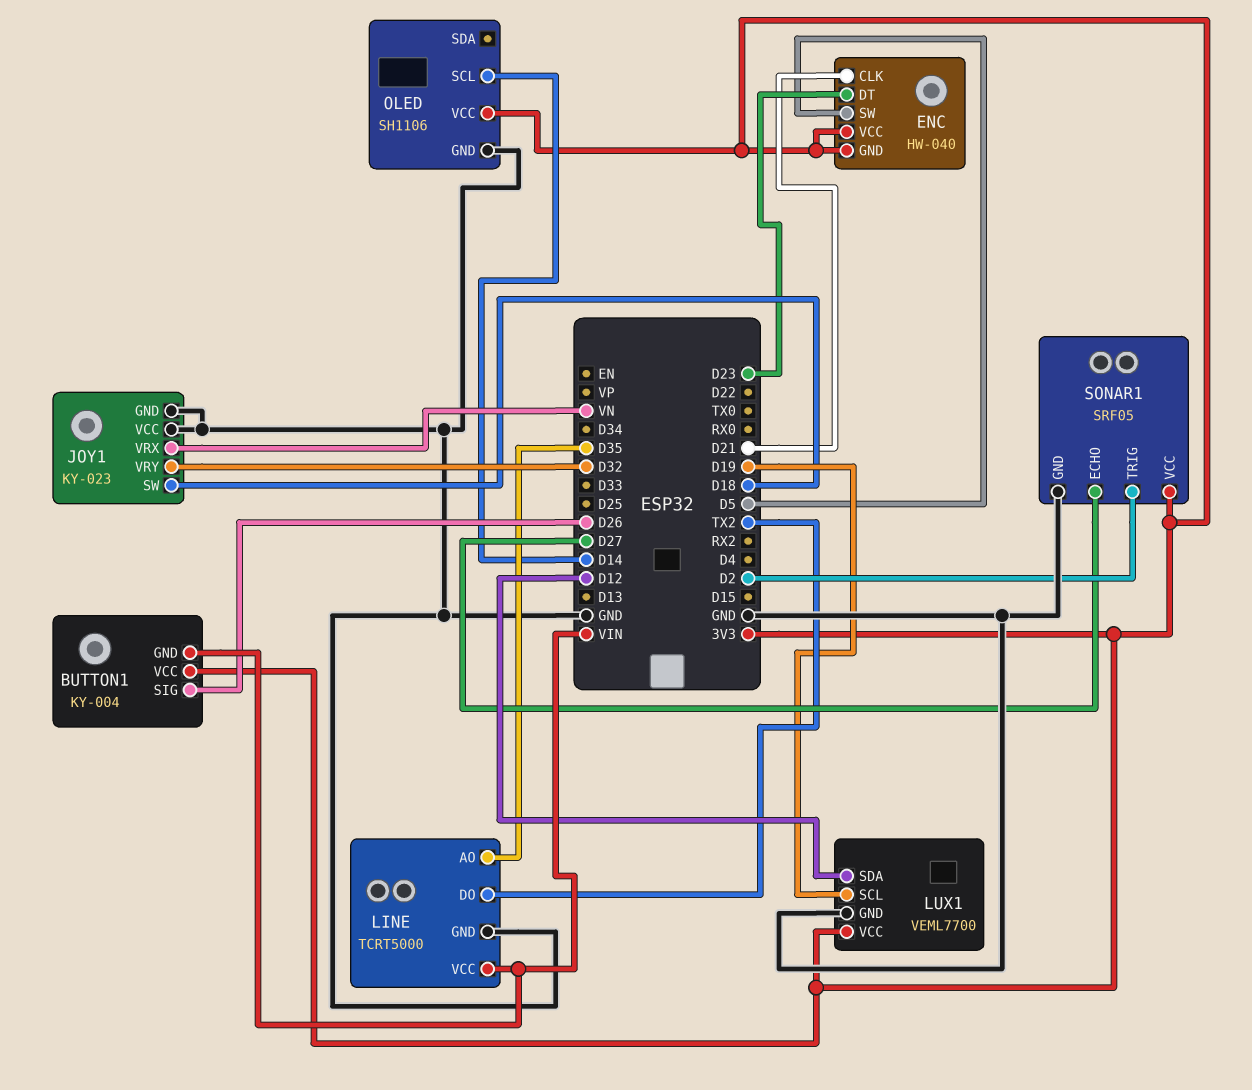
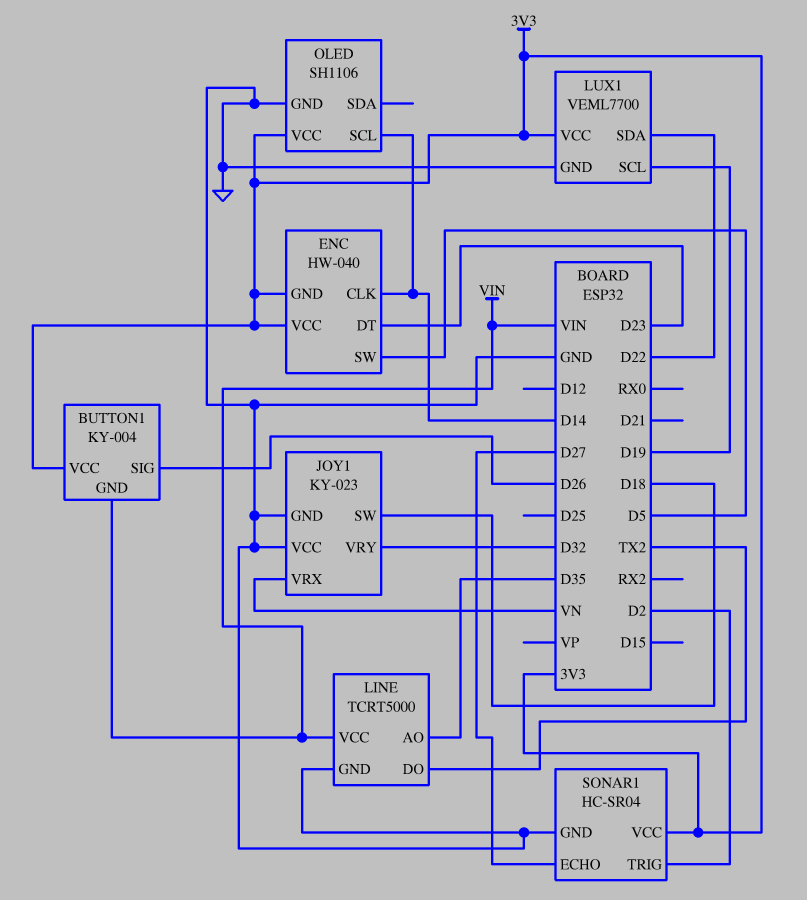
ENC pin CLK: D21 -> D14
LUX1 pin SDA: D12 -> D22
SONAR1: SRF05 -> HC-SR04

